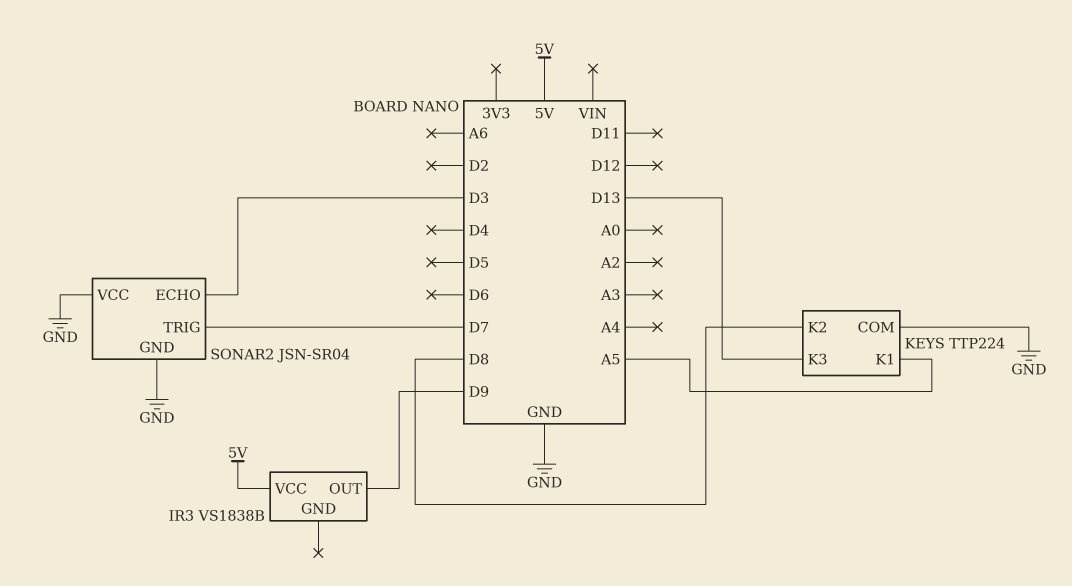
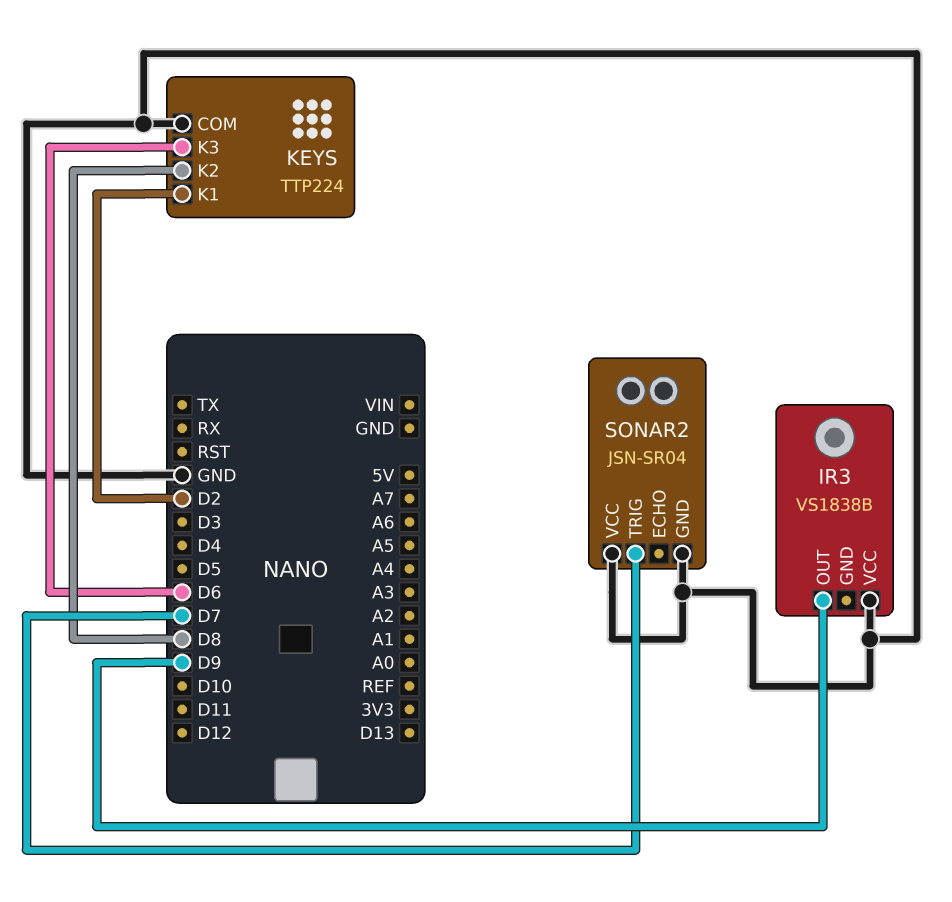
IR3 pin VCC: 5V -> GND
KEYS pin K1: A5 -> D2
KEYS pin K3: D13 -> D6
SONAR2 pin ECHO: D3 -> none

